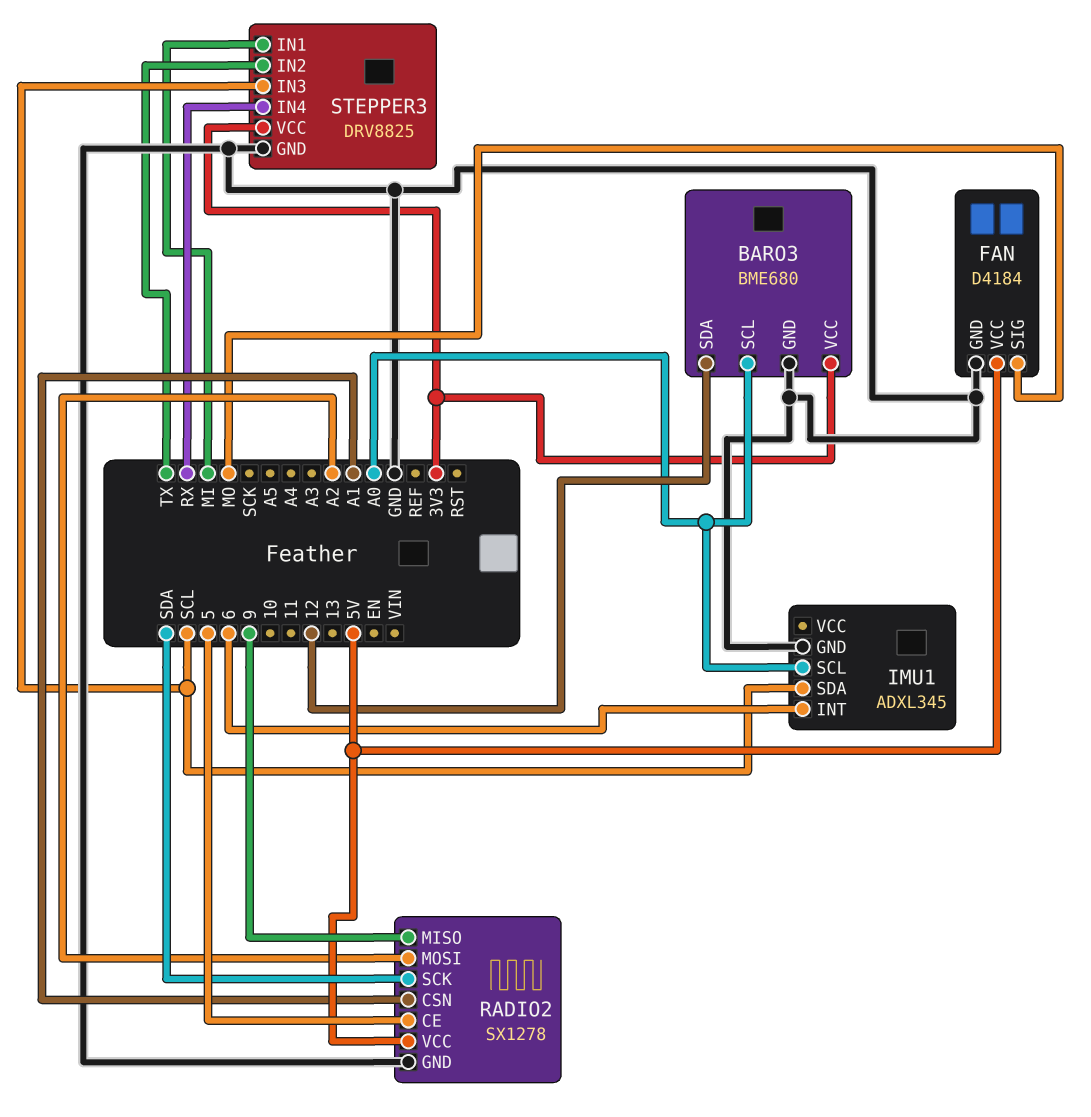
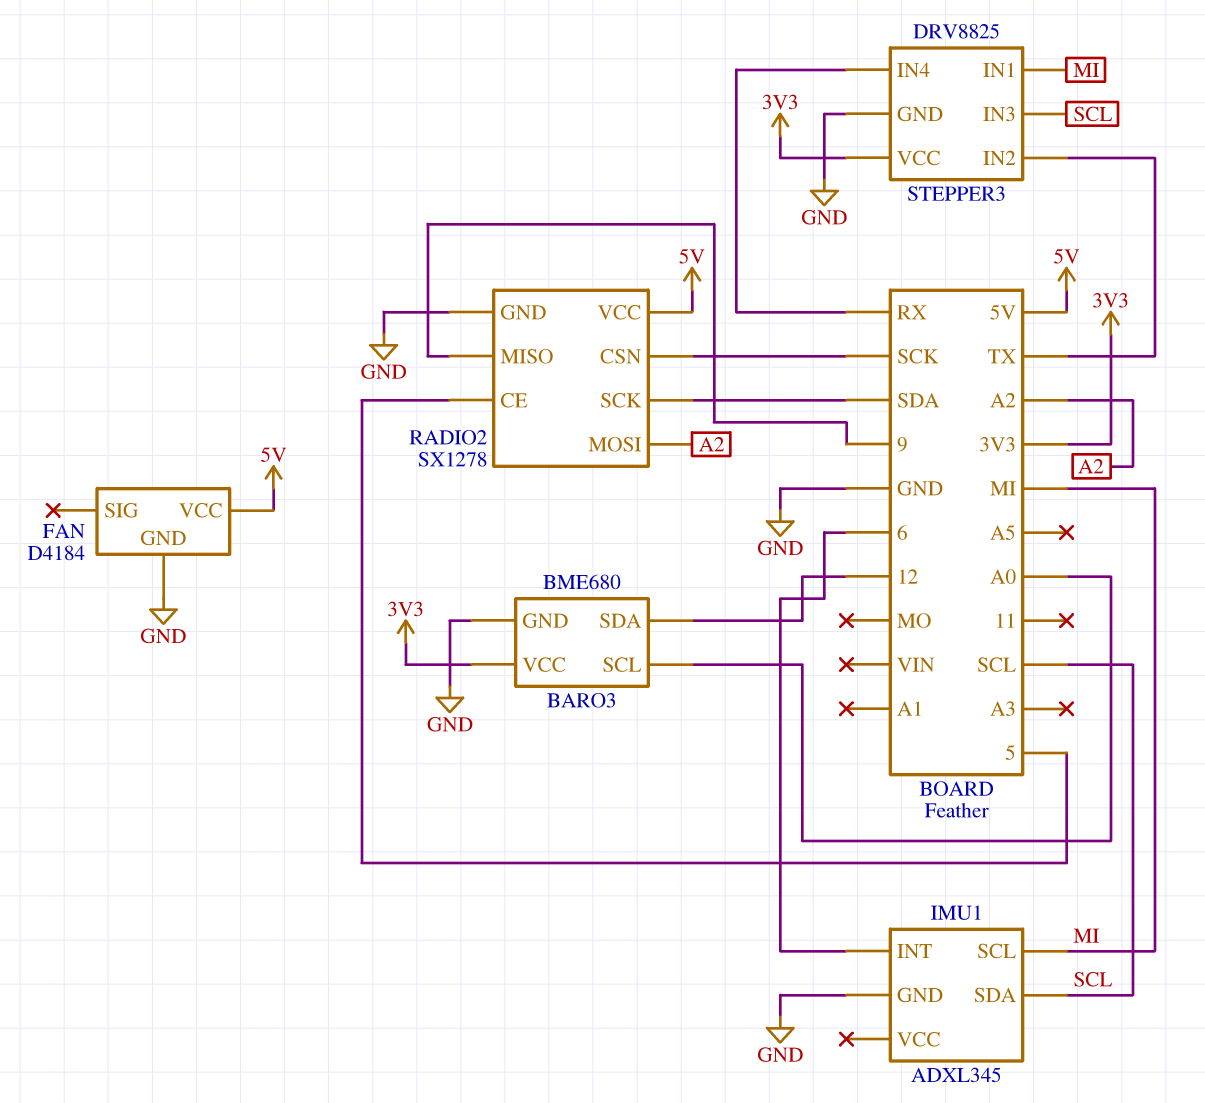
FAN pin SIG: MO -> none
IMU1 pin SCL: A0 -> MI
RADIO2 pin CSN: A1 -> SCK

